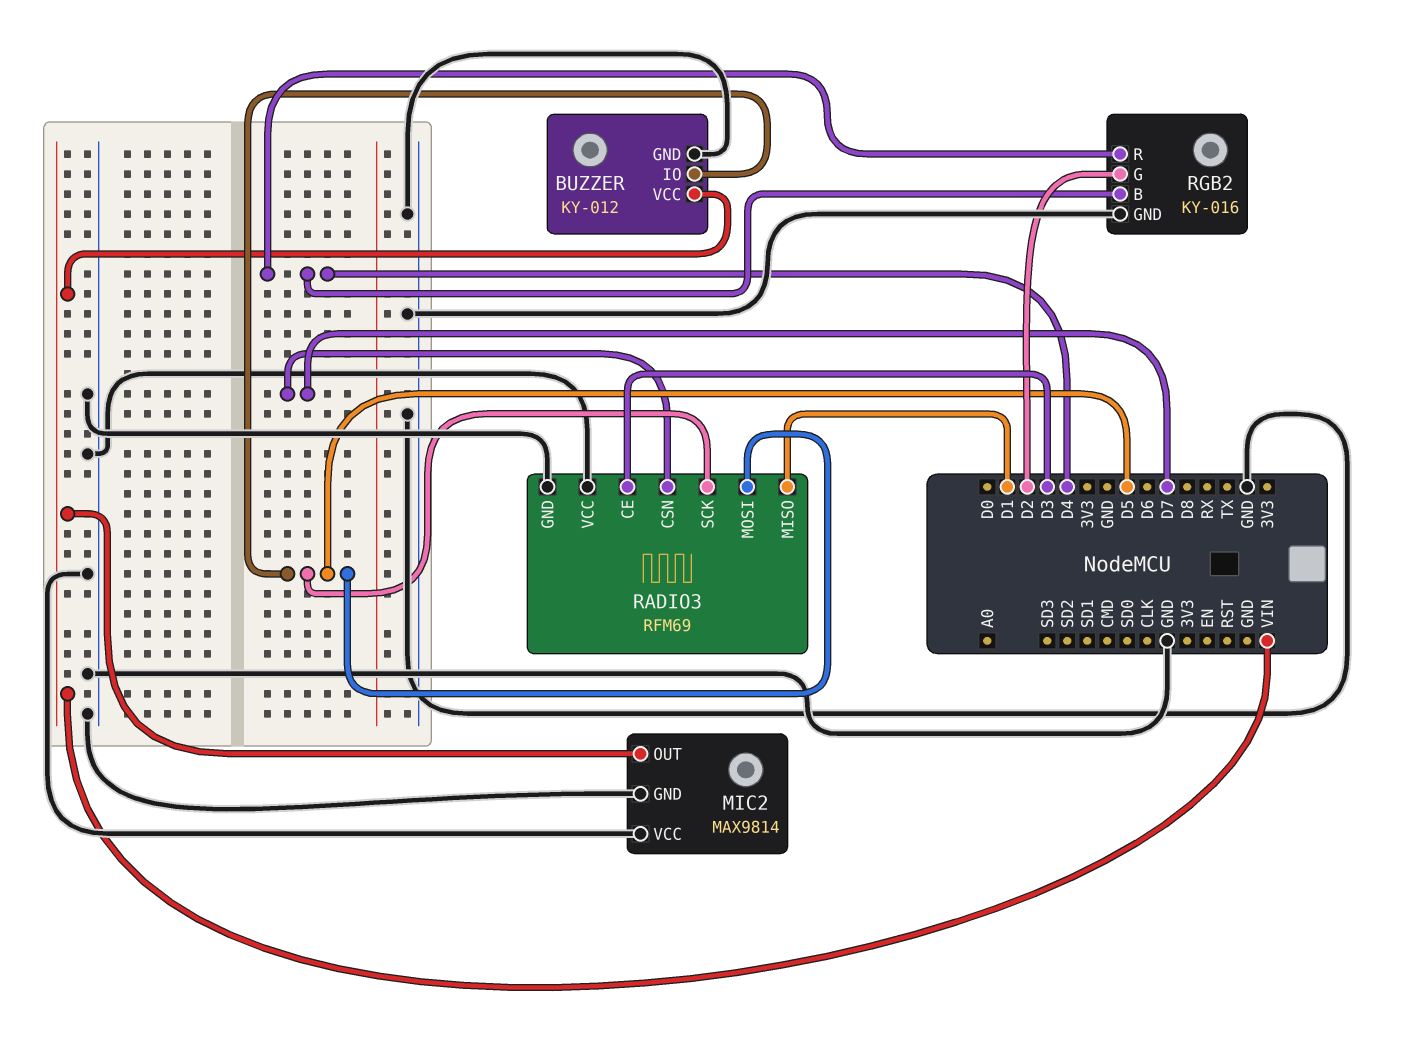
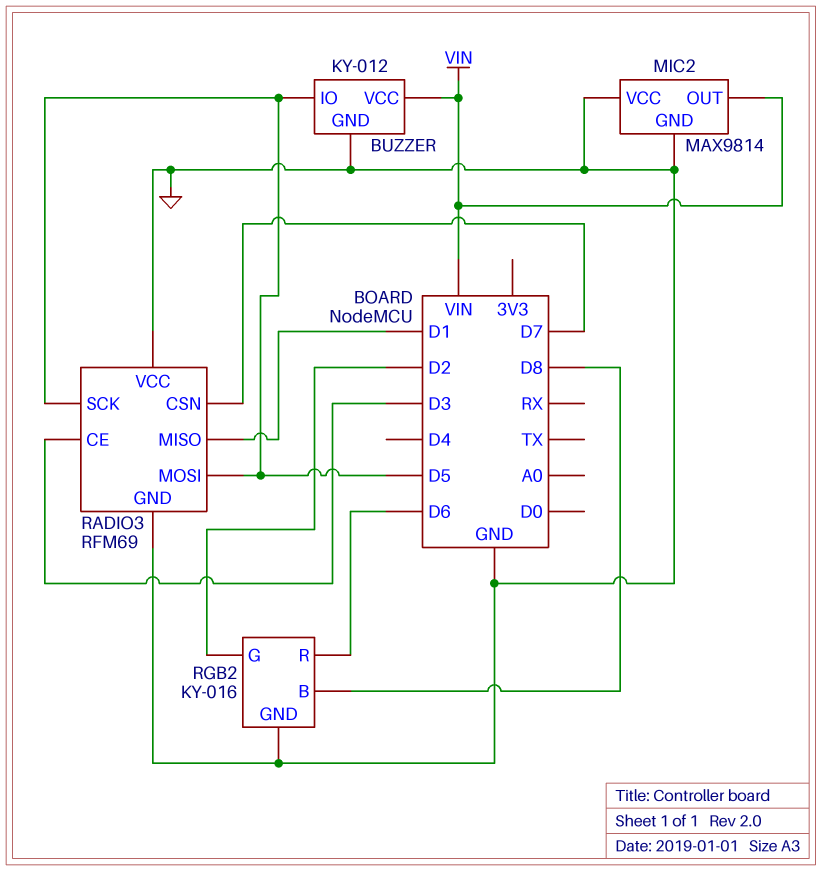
RGB2 pin B: D4 -> D8
RGB2 pin R: D4 -> D6

